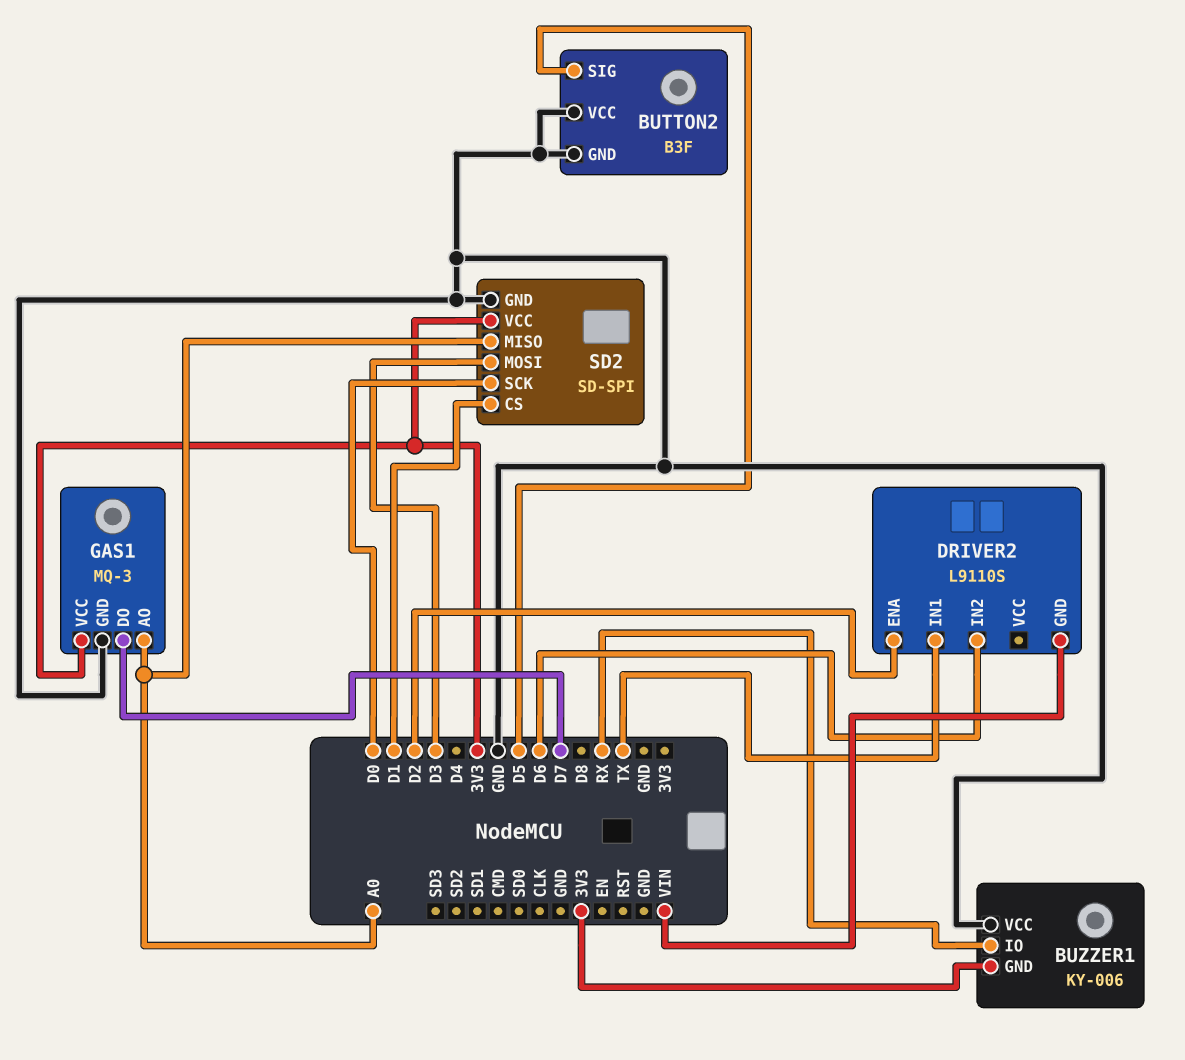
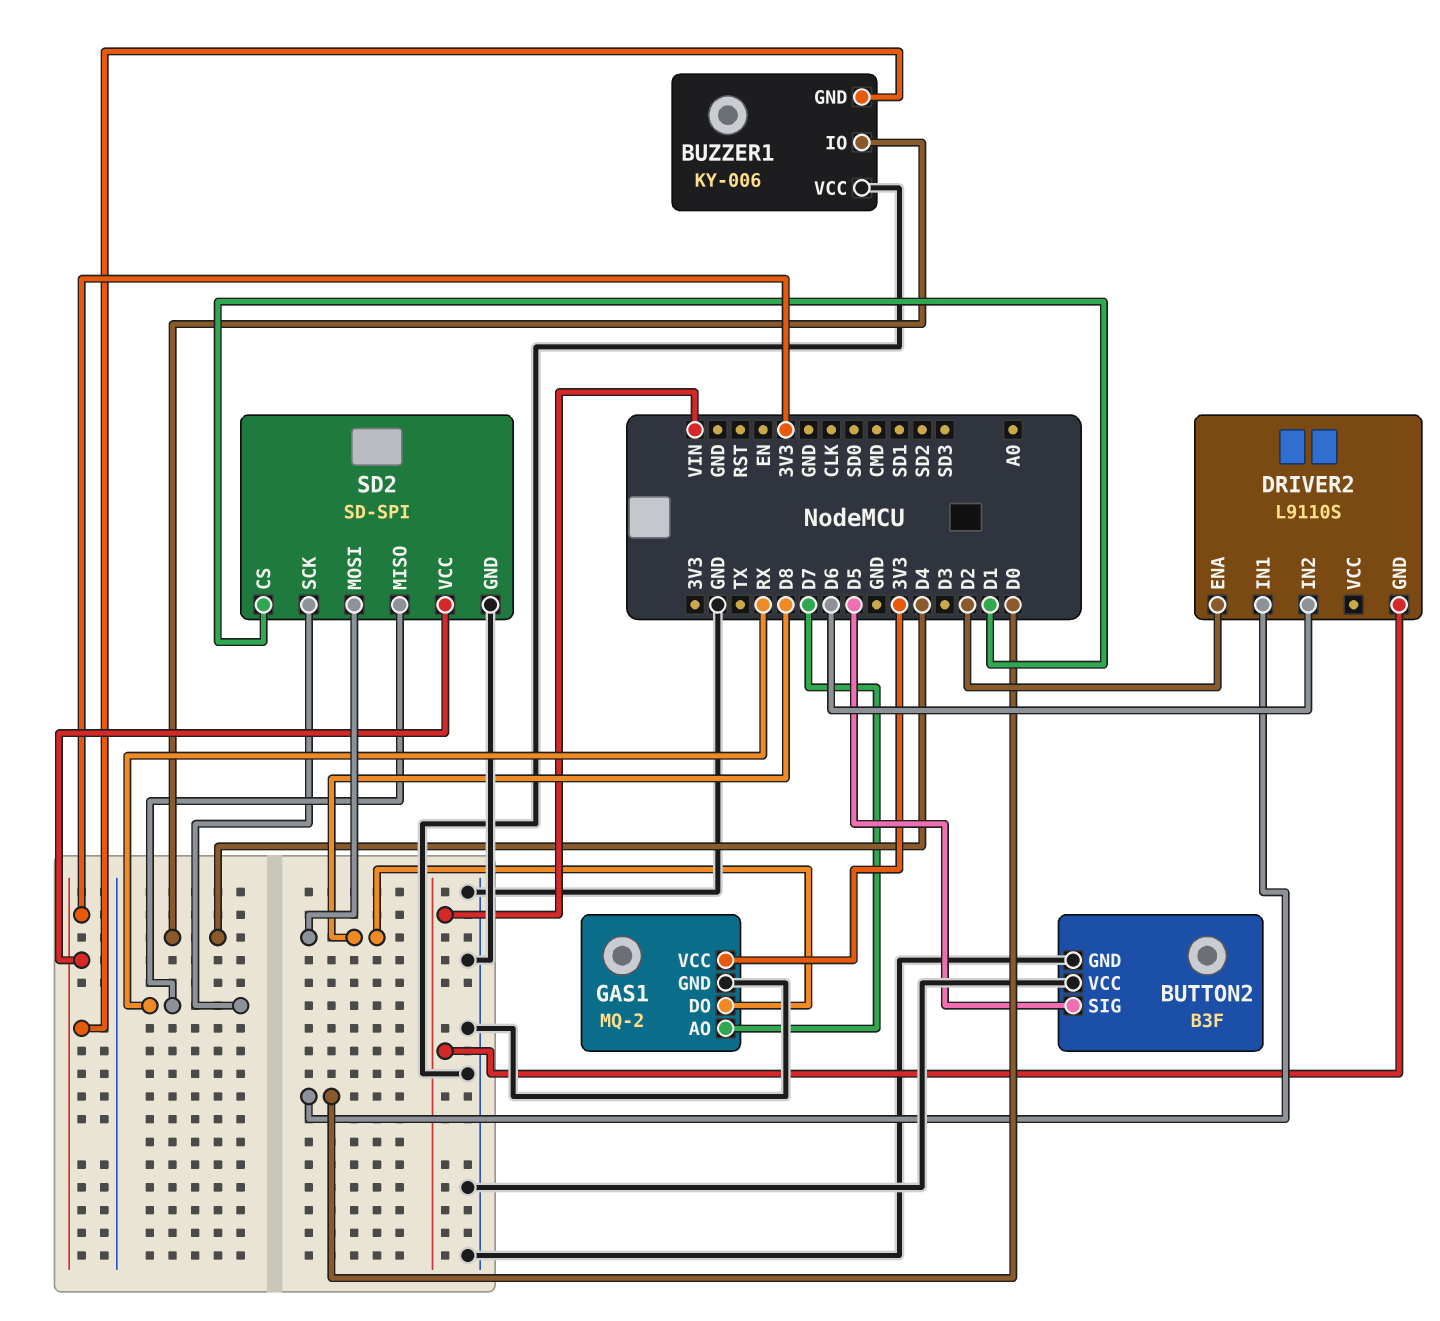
BUZZER1 pin IO: RX -> D4
DRIVER2 pin IN1: TX -> D0
GAS1: MQ-3 -> MQ-2
GAS1 pin AO: A0 -> D7
GAS1 pin DO: D7 -> D8
SD2 pin MISO: A0 -> RX
SD2 pin MOSI: D3 -> D8
SD2 pin SCK: D0 -> RX

